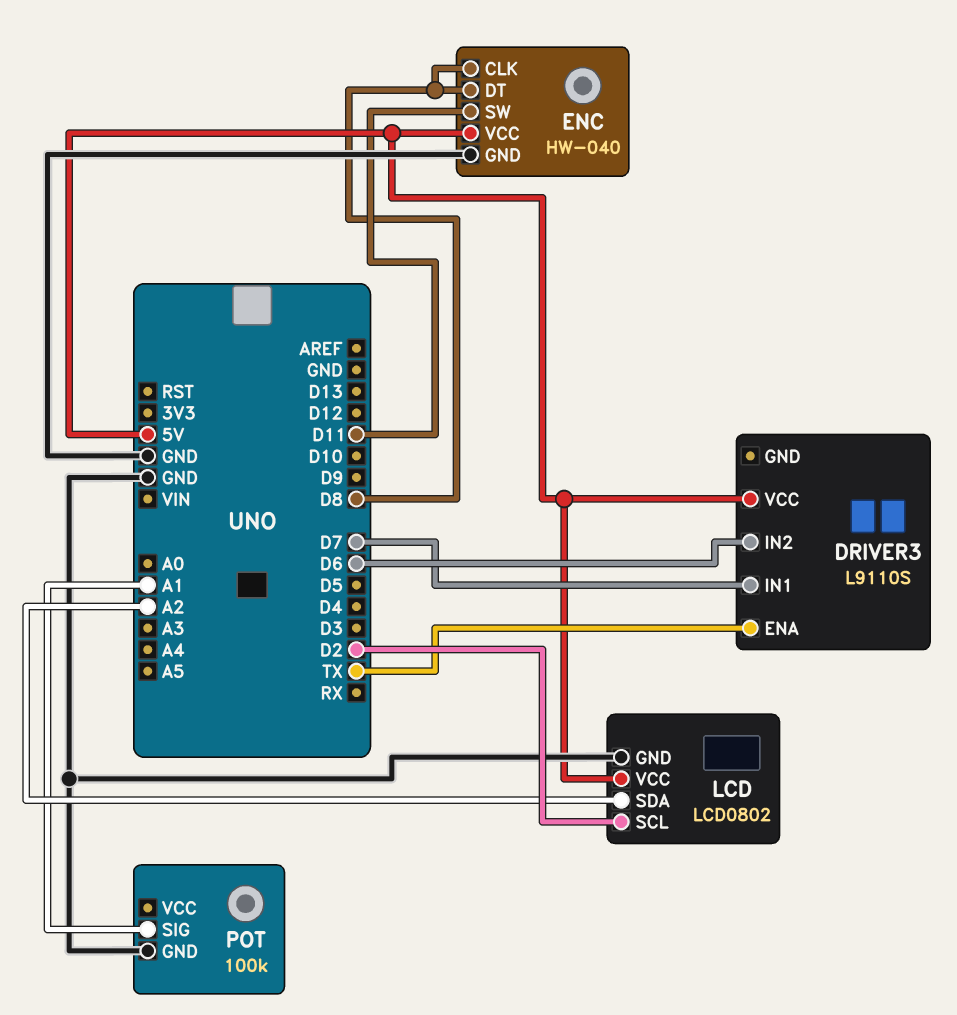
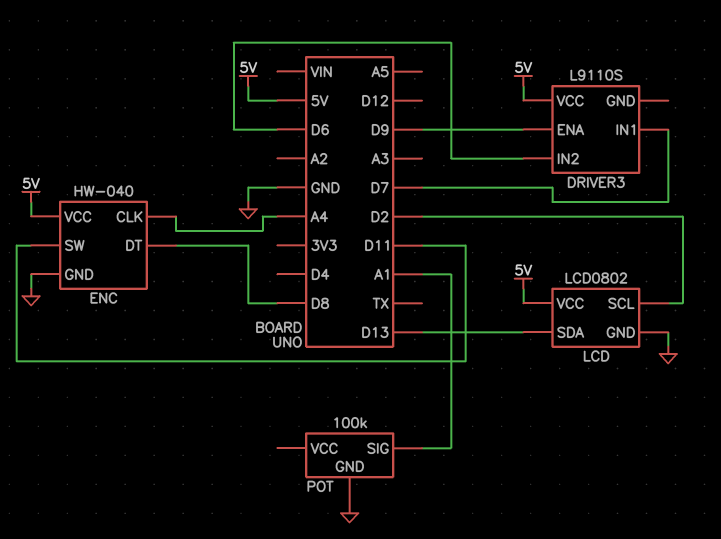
DRIVER3 pin ENA: TX -> D9
ENC pin CLK: D8 -> A4
LCD pin SDA: A2 -> D13

